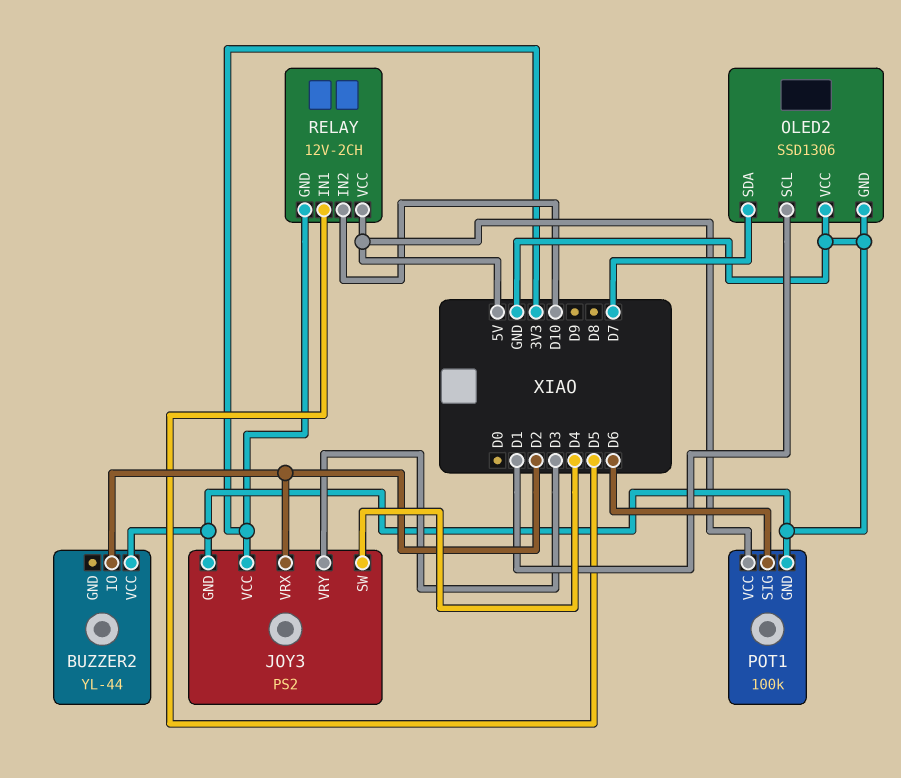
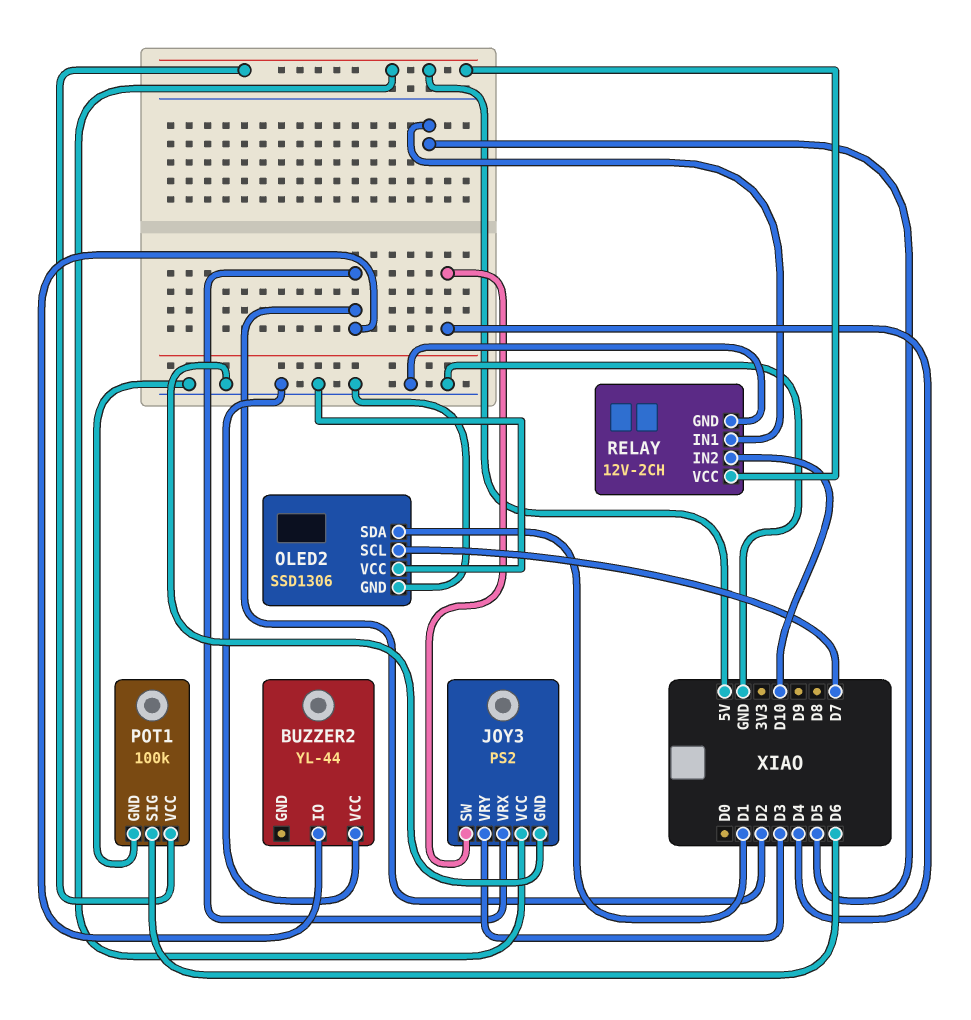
JOY3 pin VCC: 3V3 -> 5V
OLED2 pin SCL: D1 -> D7
OLED2 pin SDA: D7 -> D1
RELAY pin GND: 3V3 -> GND

